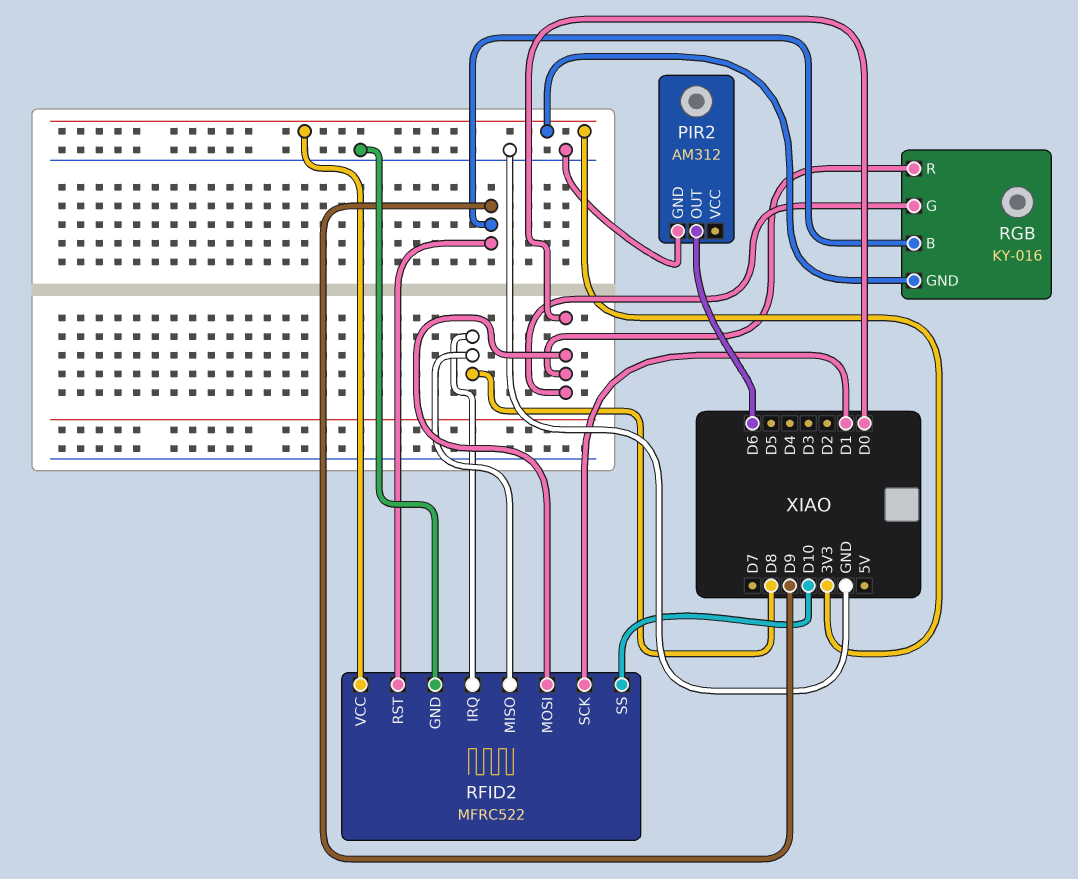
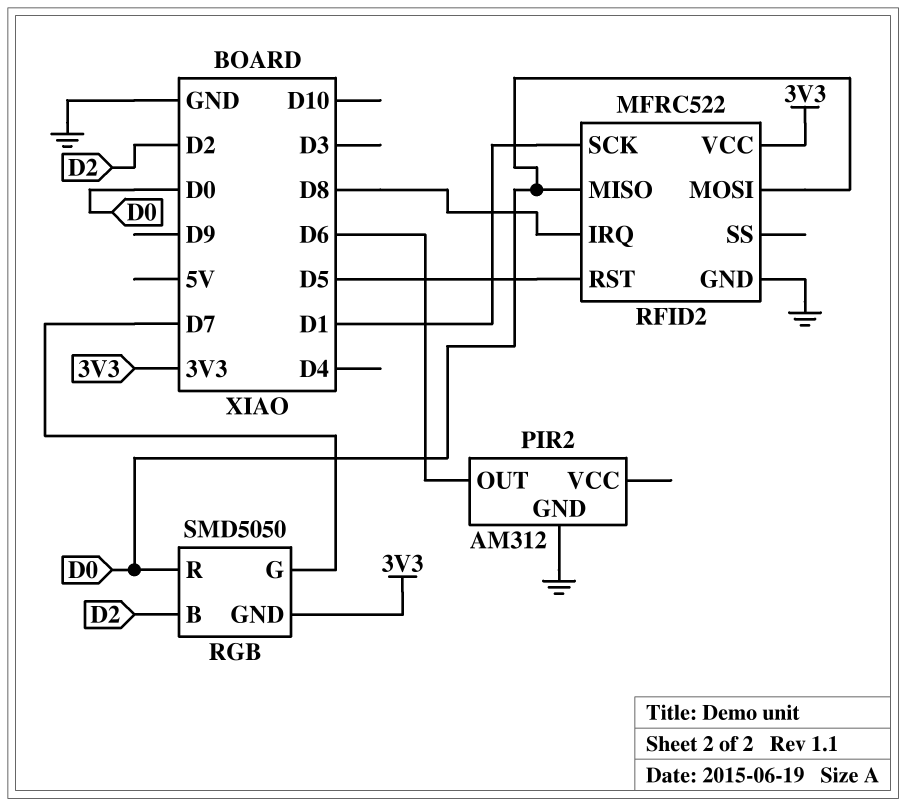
RFID2 pin MISO: D8 -> D0
RFID2 pin RST: D9 -> D5
RFID2 pin SS: D10 -> none
RGB: KY-016 -> SMD5050
RGB pin B: D9 -> D2
RGB pin G: D0 -> D7

